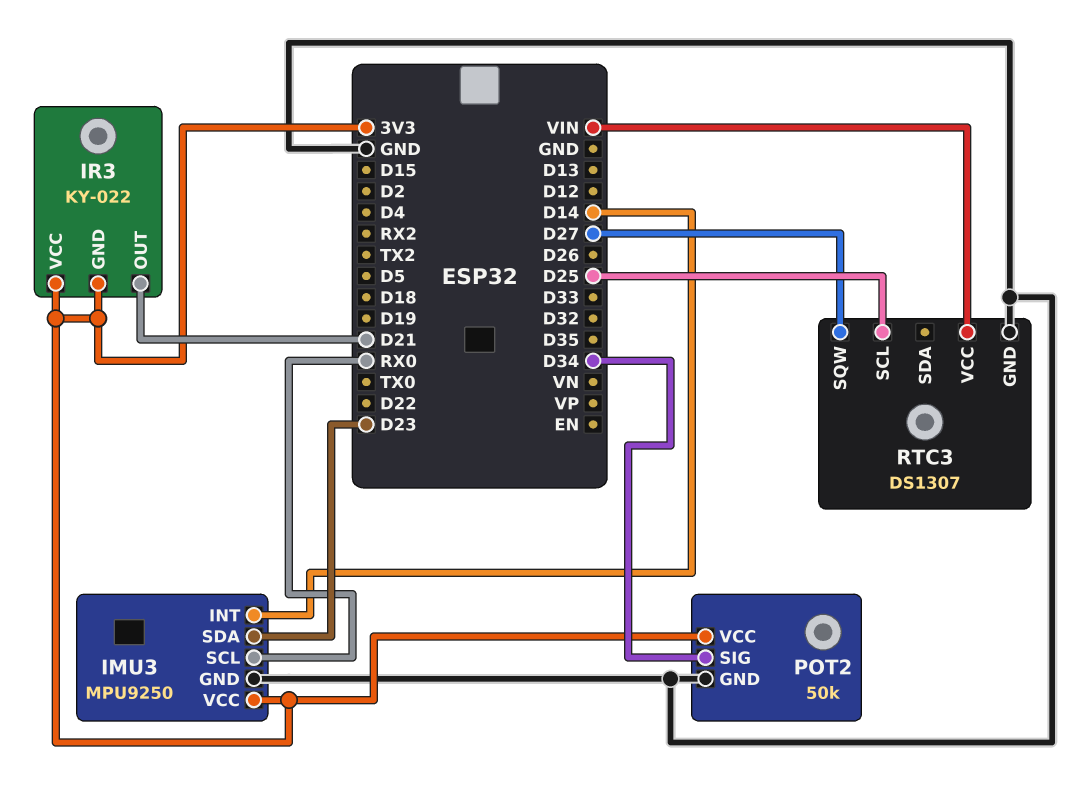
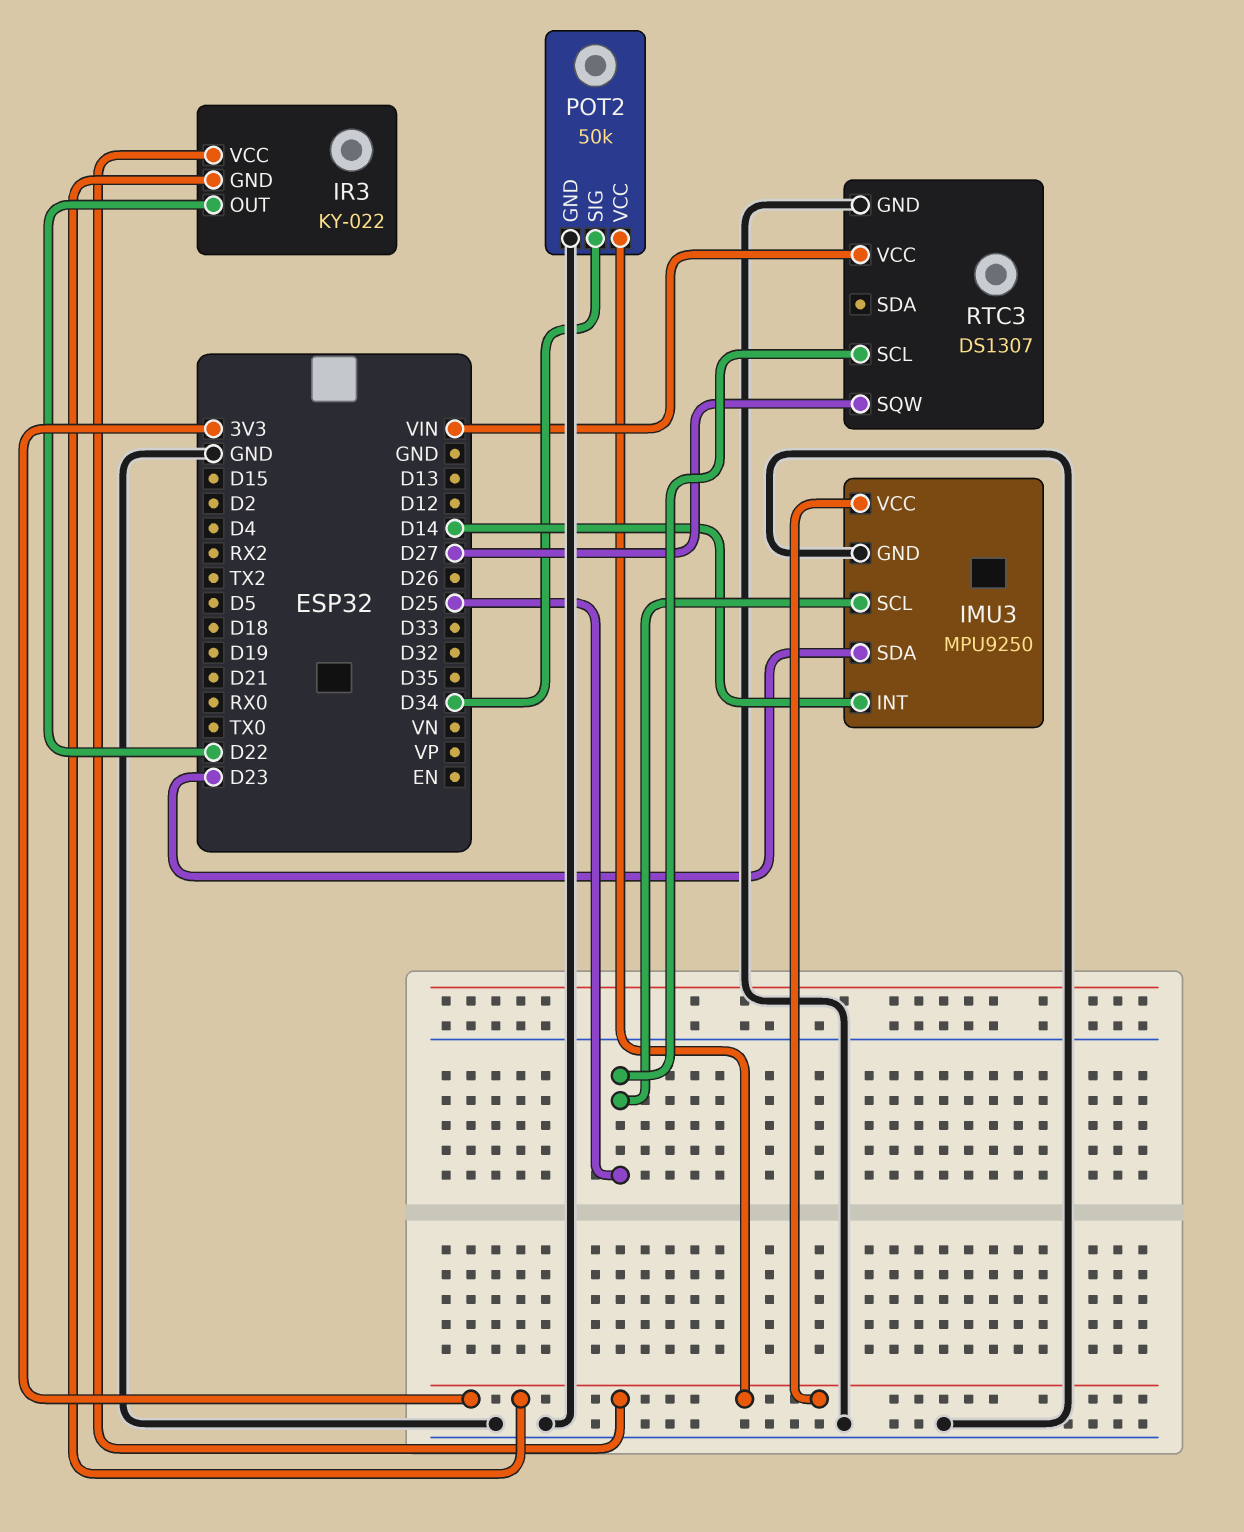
IMU3 pin SCL: RX0 -> D25
IR3 pin OUT: D21 -> D22

